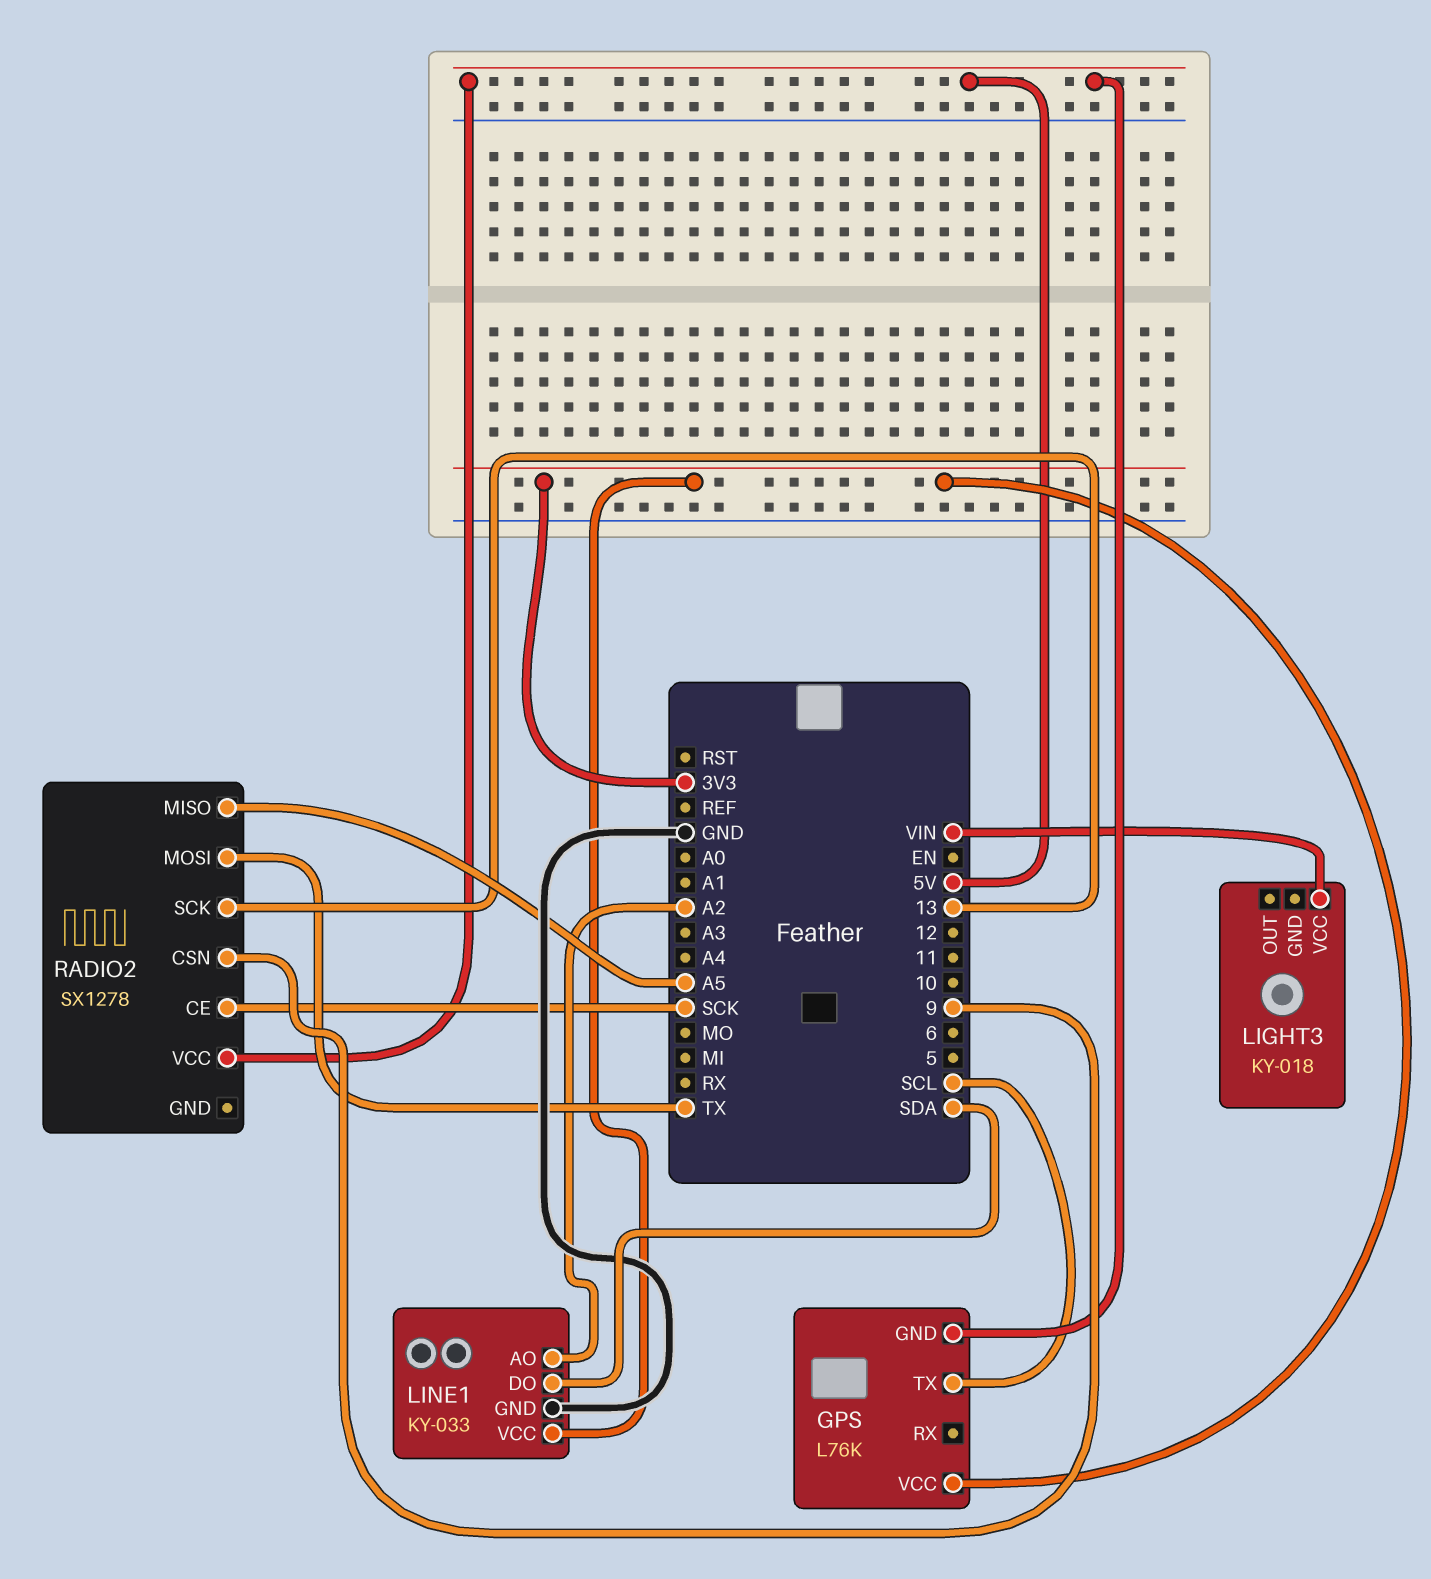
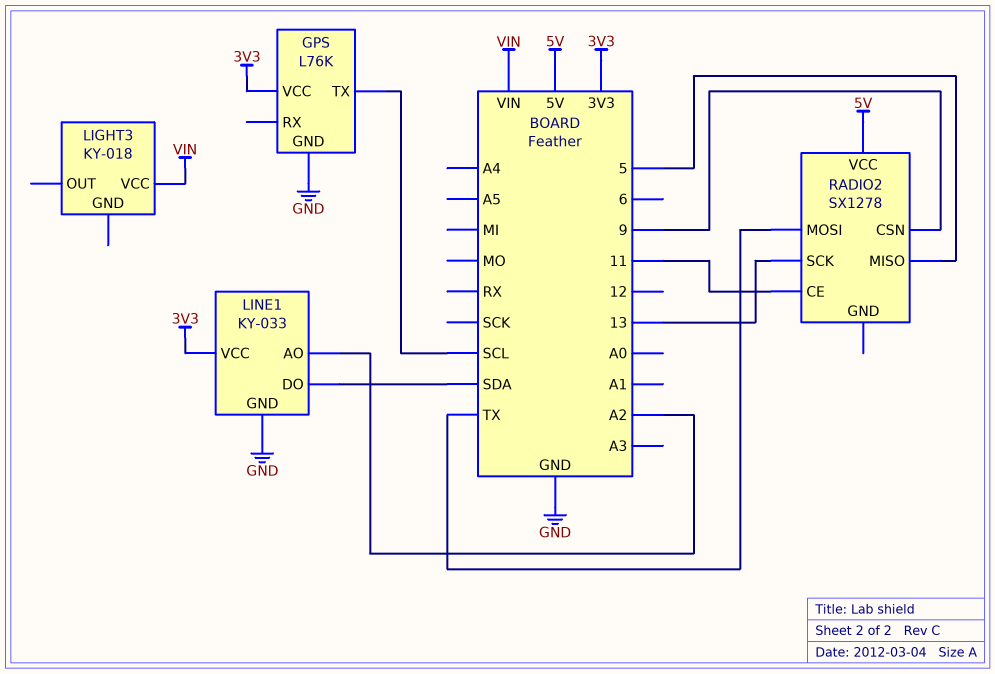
GPS pin GND: 5V -> GND
RADIO2 pin CE: SCK -> 11
RADIO2 pin MISO: A5 -> 5

